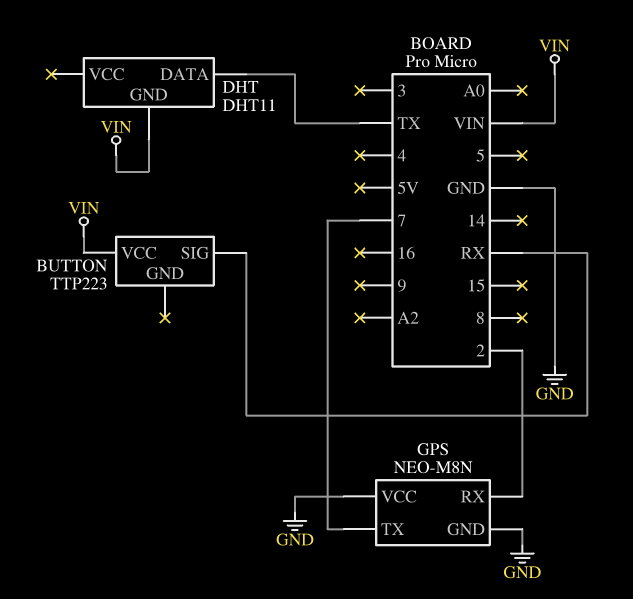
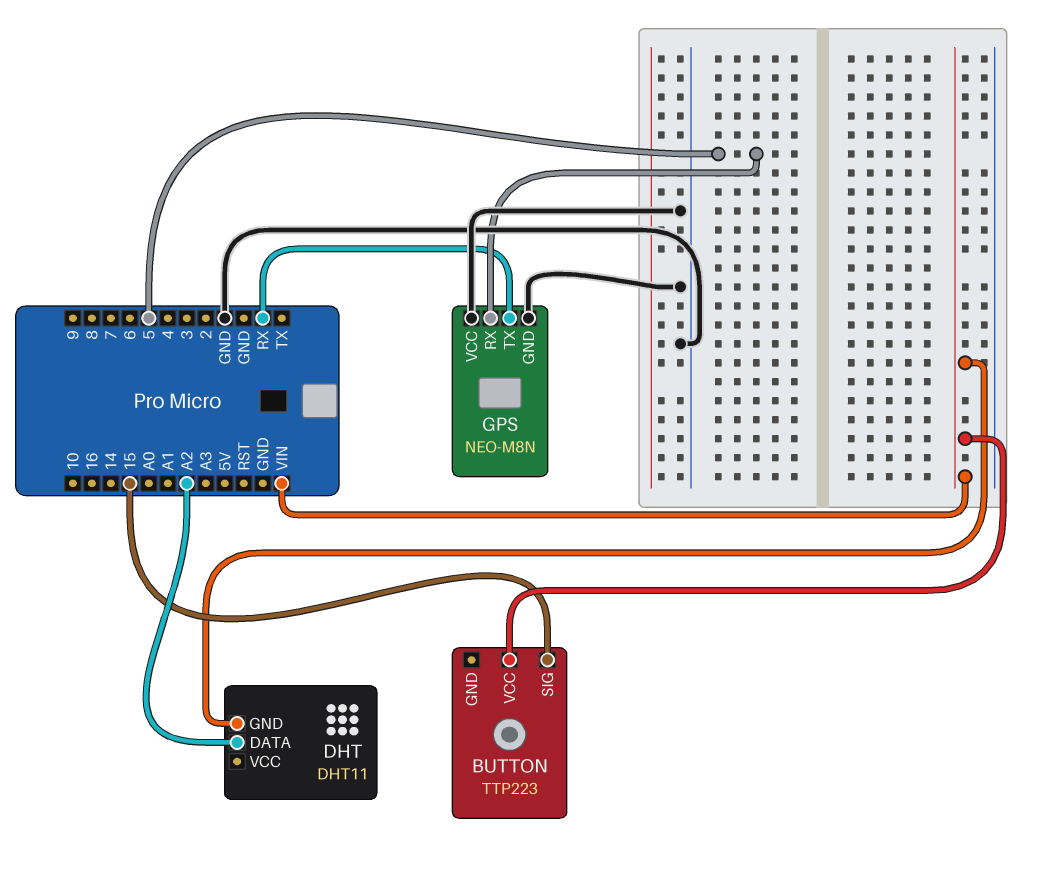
BUTTON pin SIG: RX -> 15
DHT pin DATA: TX -> A2
GPS pin RX: 2 -> 5
GPS pin TX: 7 -> RX

